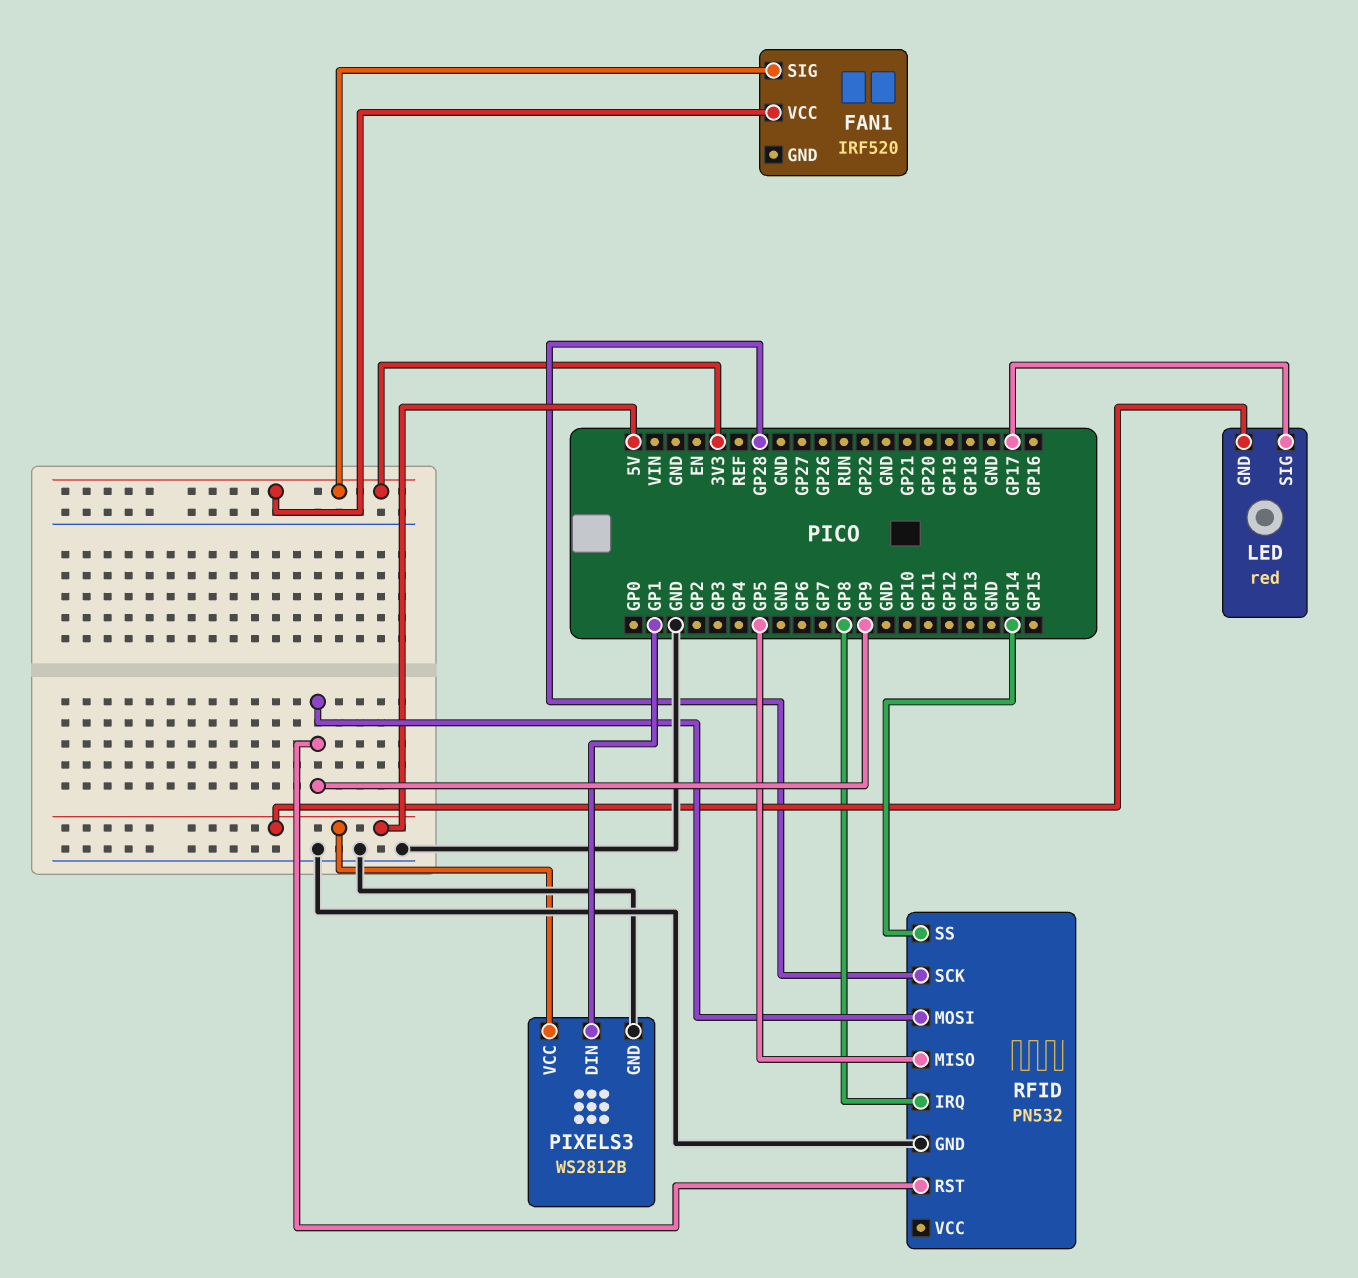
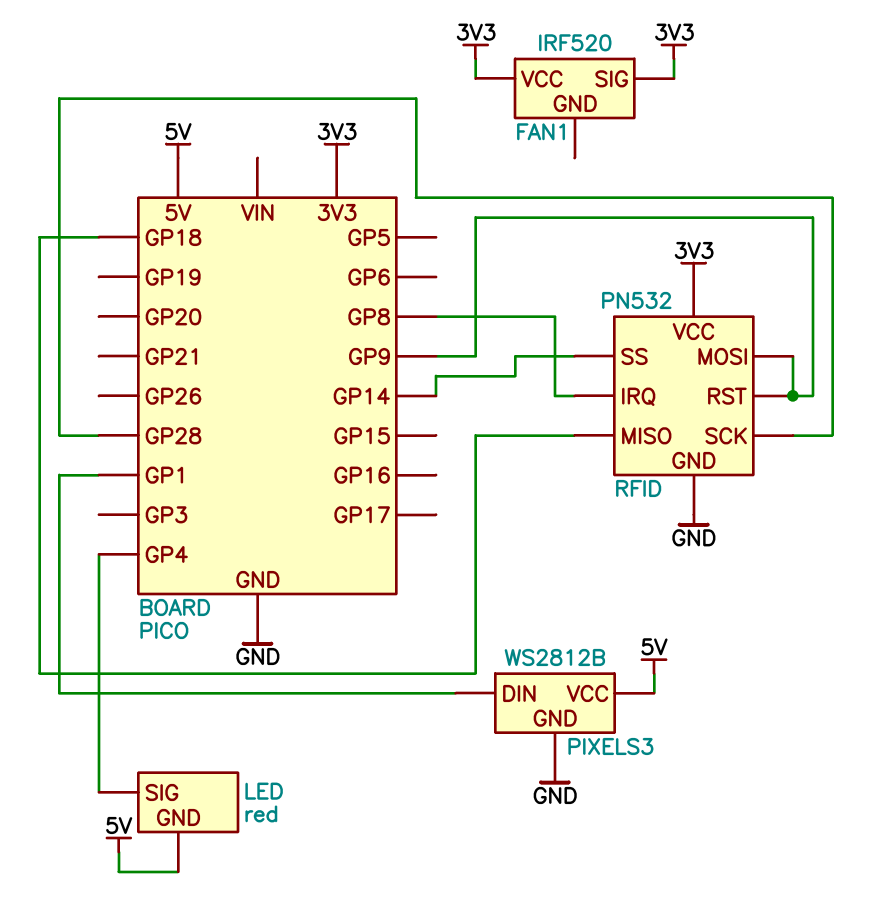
LED pin SIG: GP17 -> GP4
RFID pin MISO: GP5 -> GP18
RFID pin VCC: none -> 3V3

